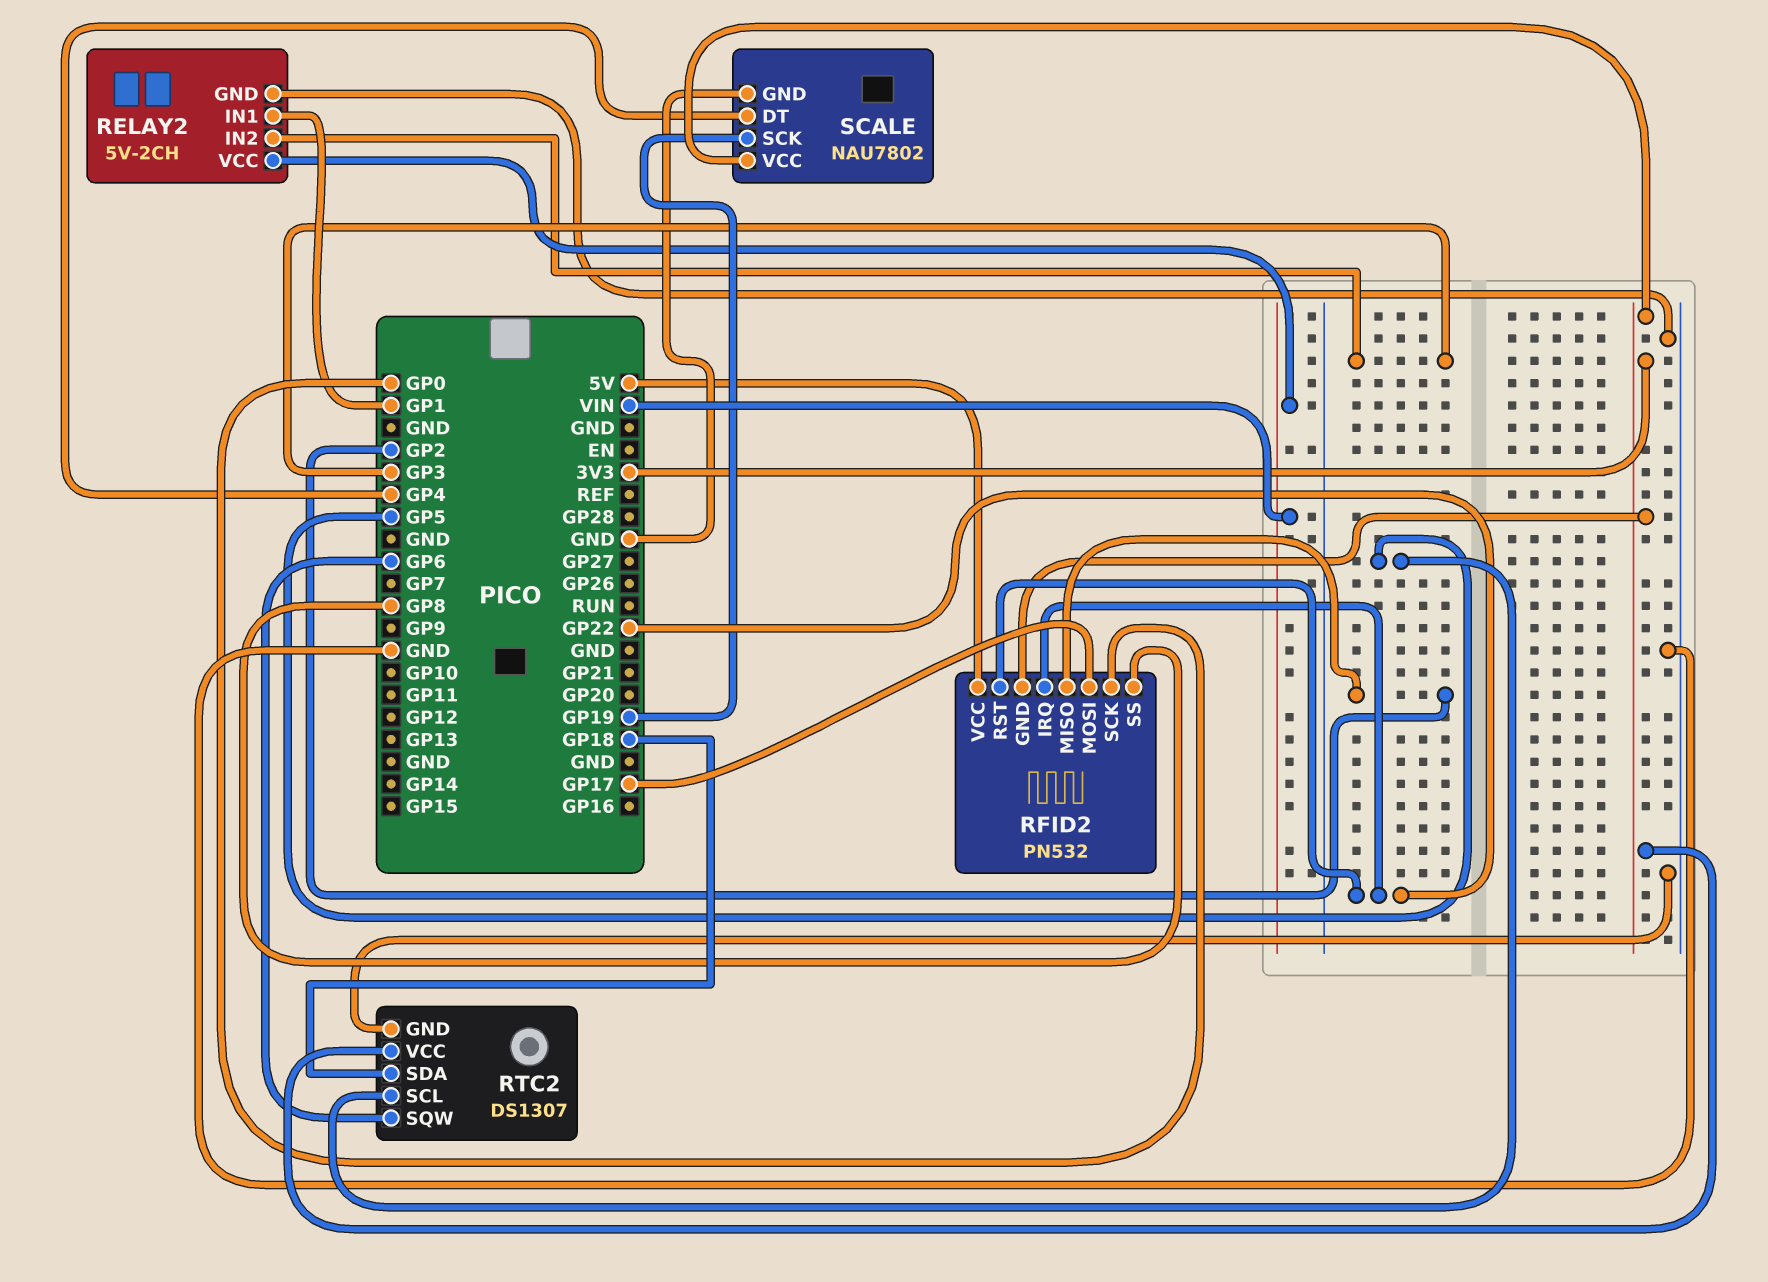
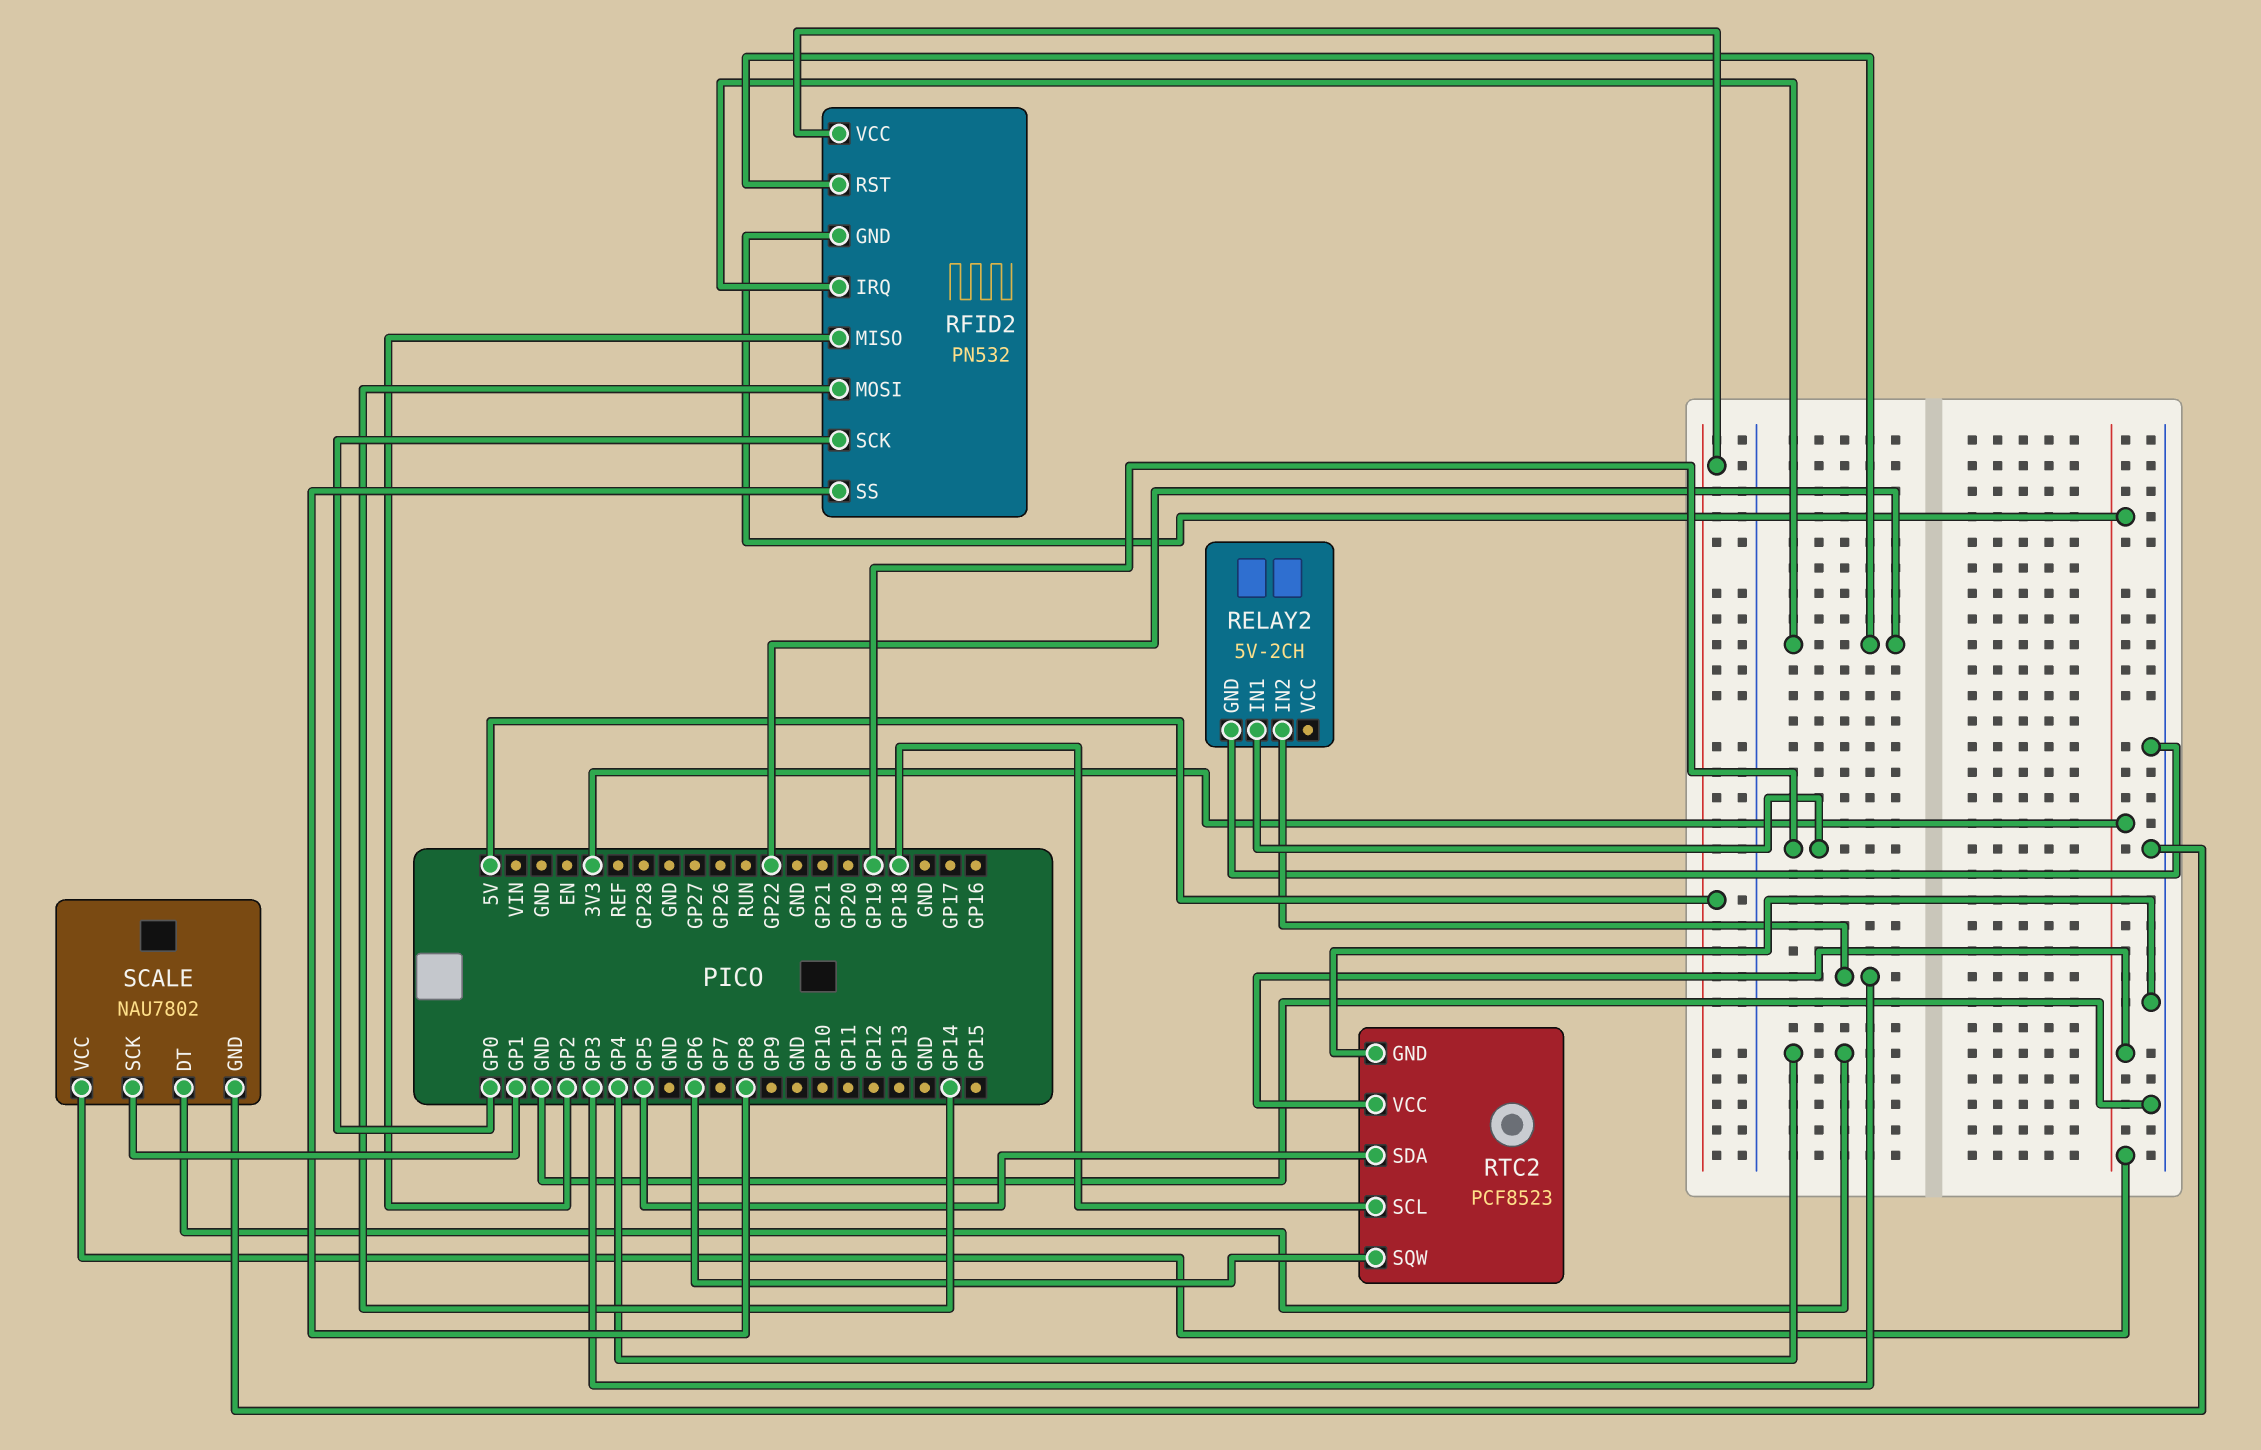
RELAY2 pin IN1: GP1 -> GP19
RELAY2 pin VCC: VIN -> none
RFID2 pin MOSI: GP17 -> GP14
RTC2: DS1307 -> PCF8523
RTC2 pin SCL: GP5 -> GP18
RTC2 pin SDA: GP18 -> GP5
SCALE pin SCK: GP19 -> GP1

